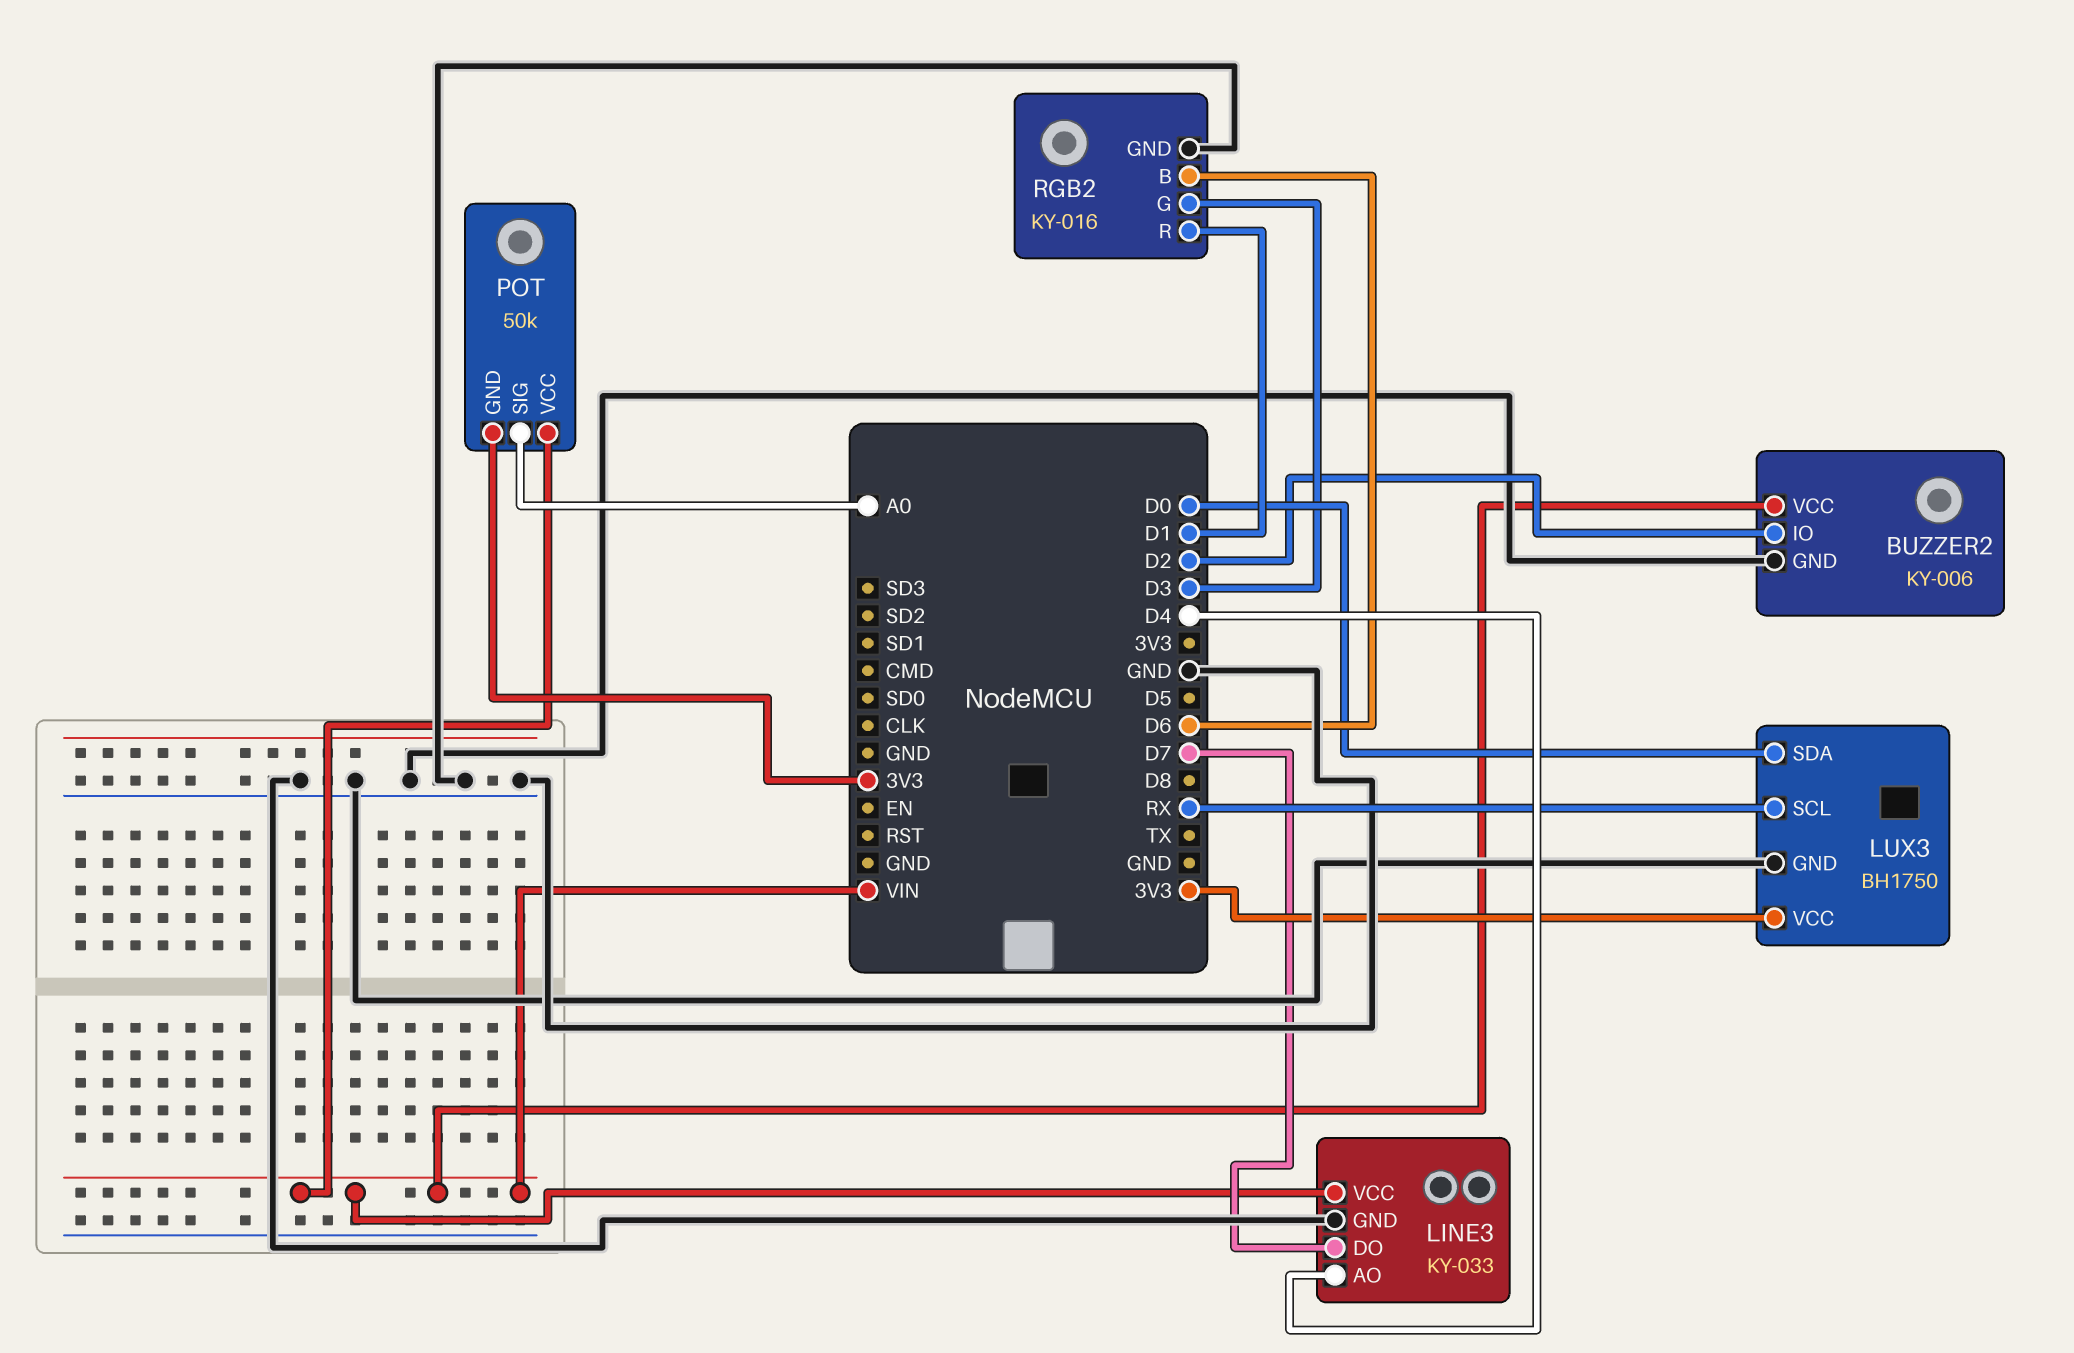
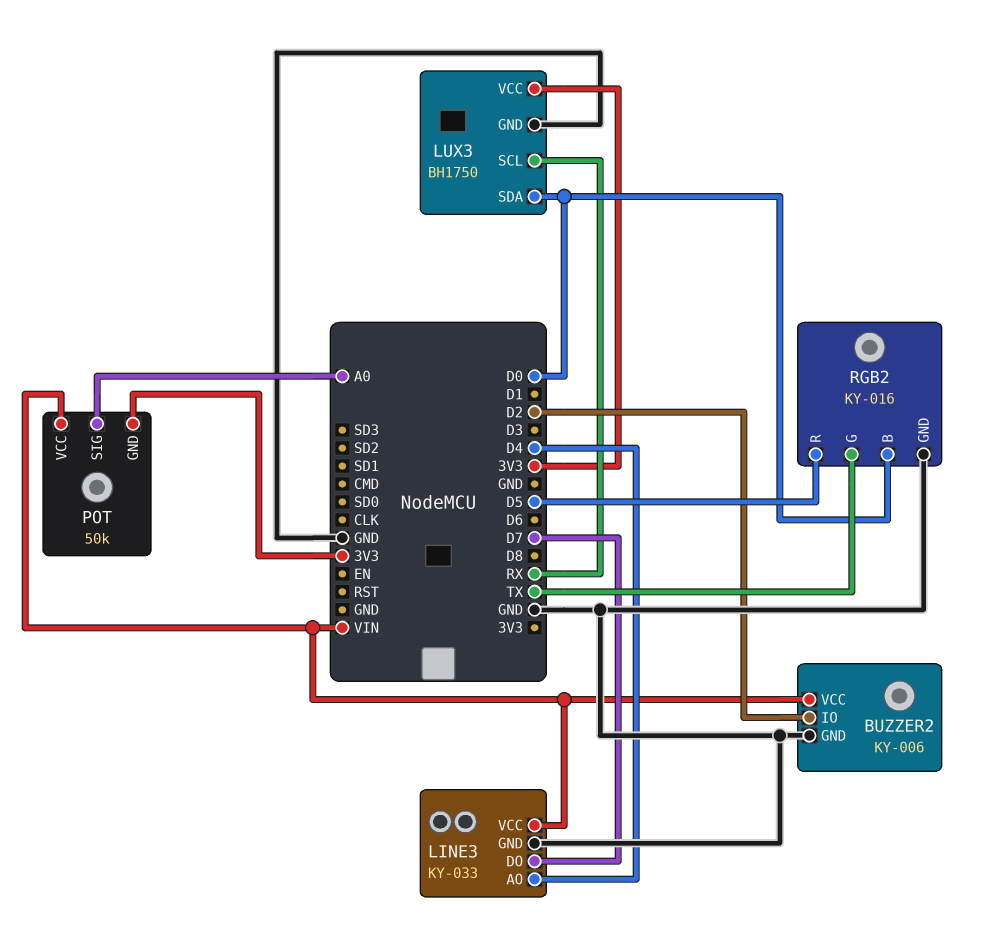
RGB2 pin B: D6 -> D0
RGB2 pin G: D3 -> TX
RGB2 pin R: D1 -> D5

